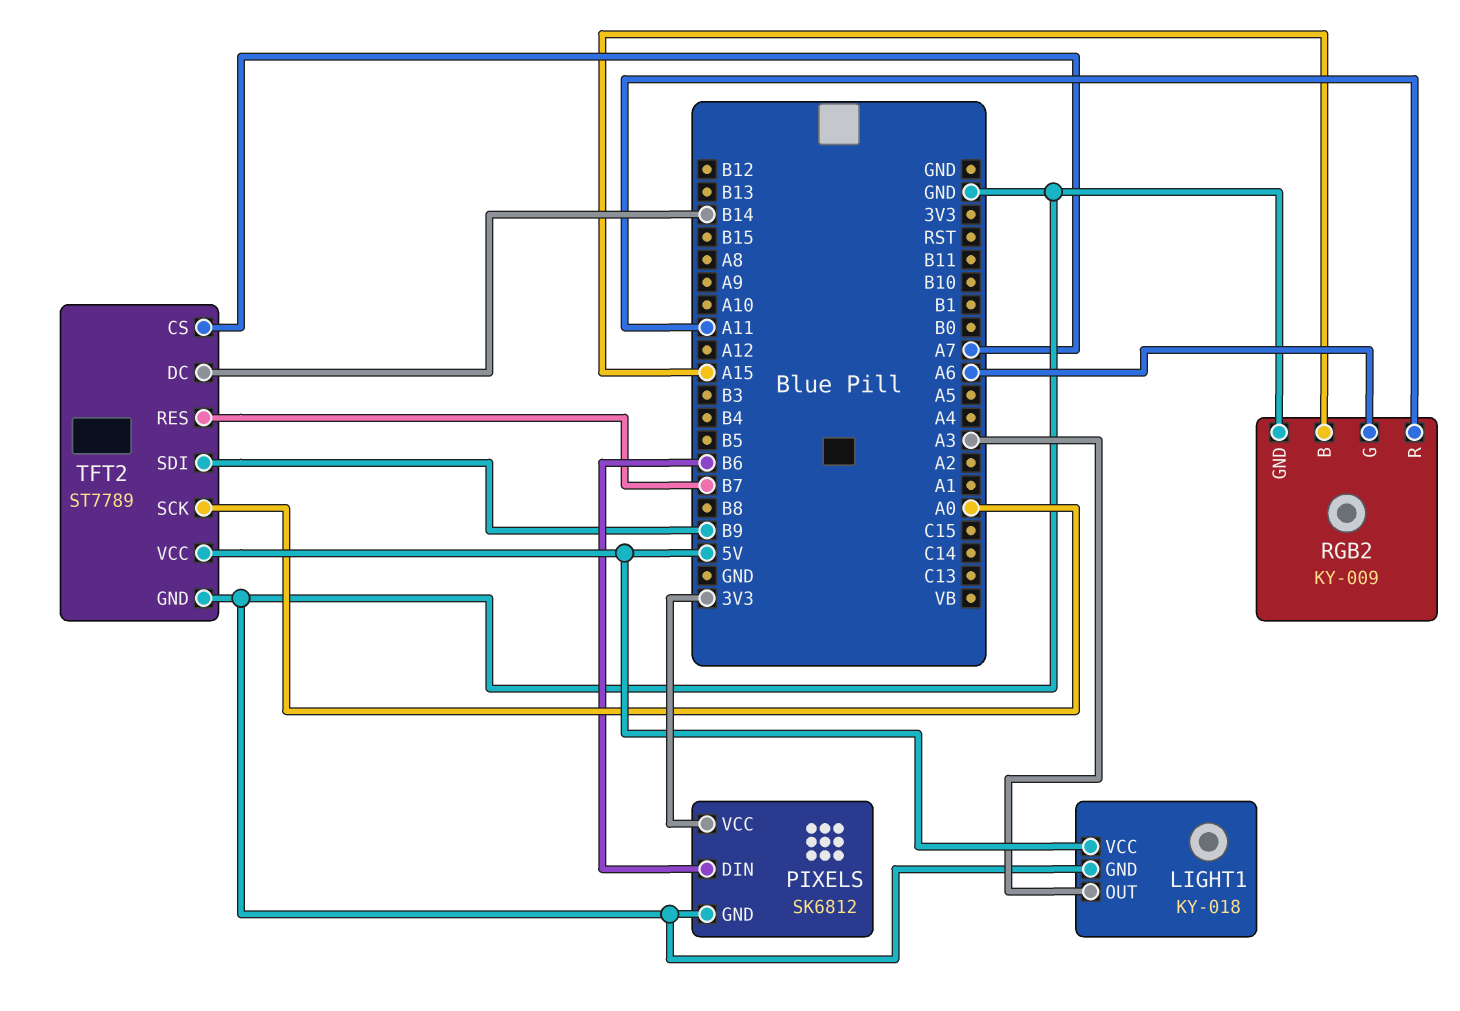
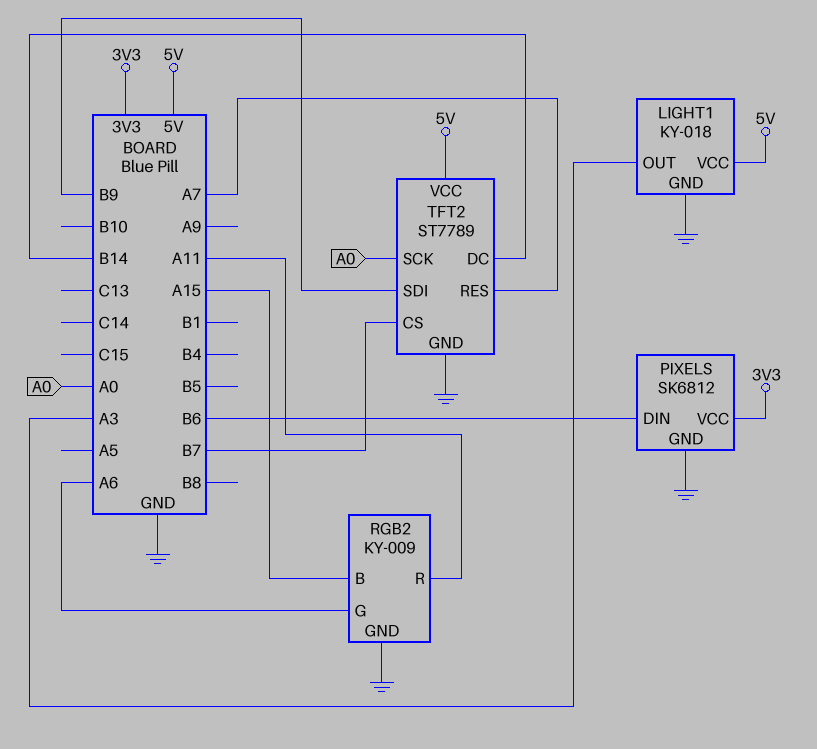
TFT2 pin CS: A7 -> B7
TFT2 pin RES: B7 -> A7

